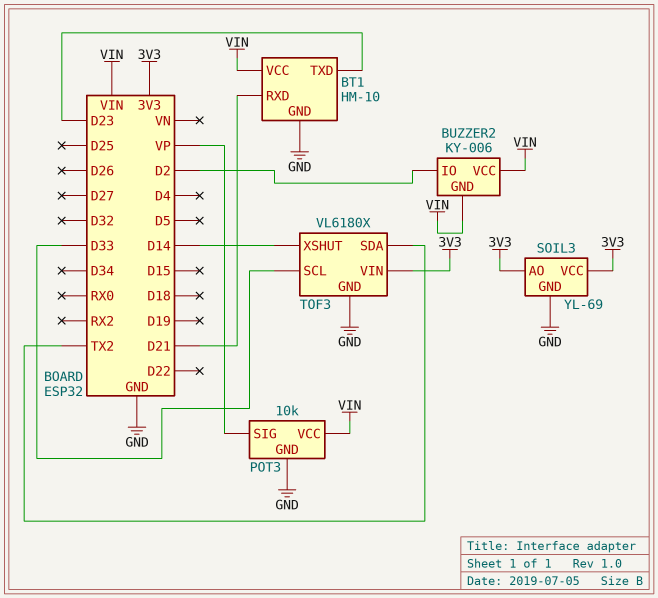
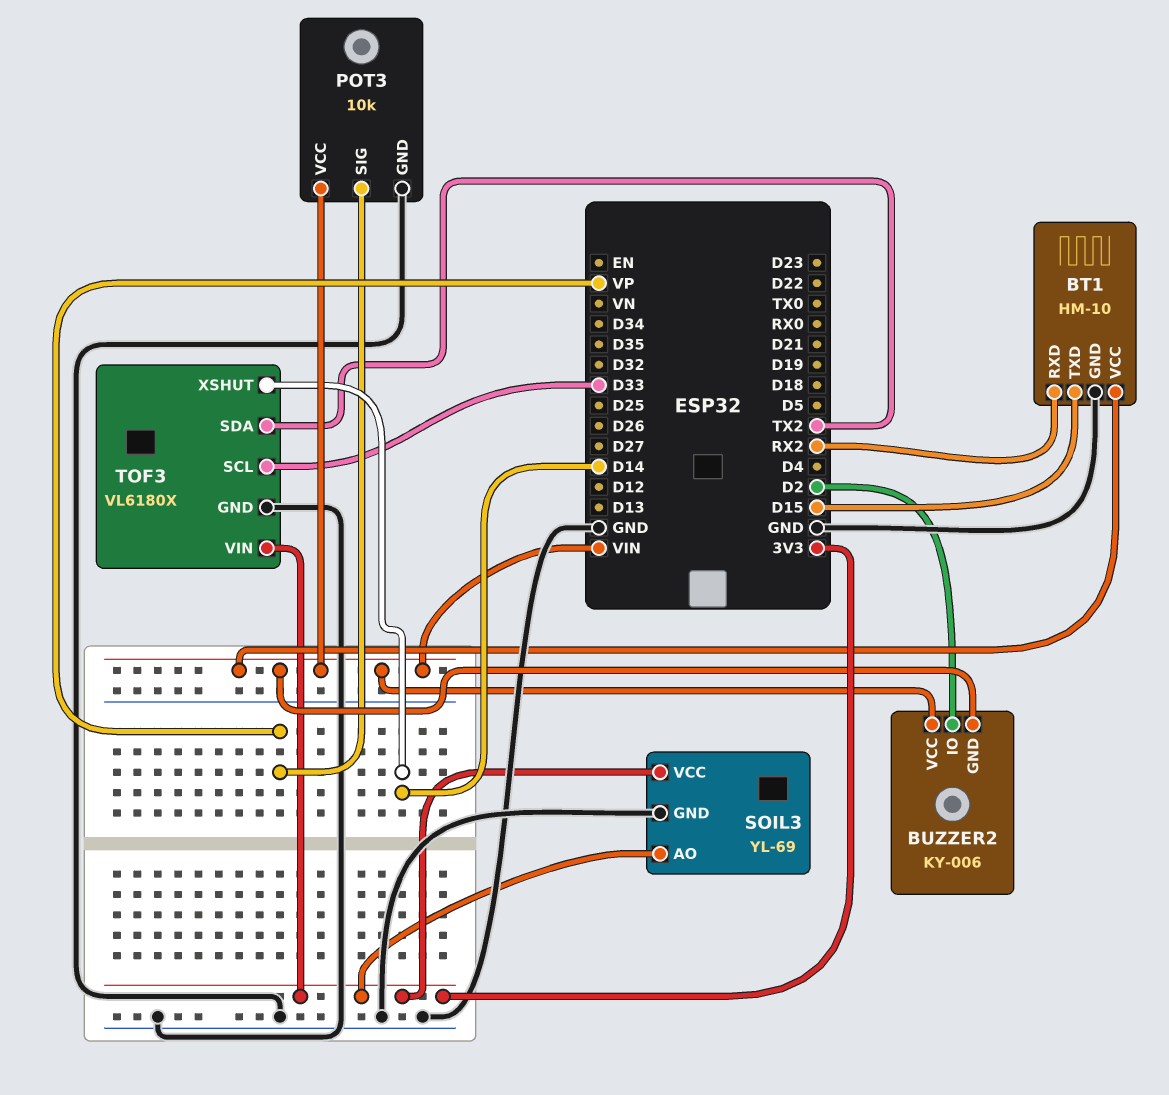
BT1 pin RXD: D21 -> RX2
BT1 pin TXD: D23 -> D15

